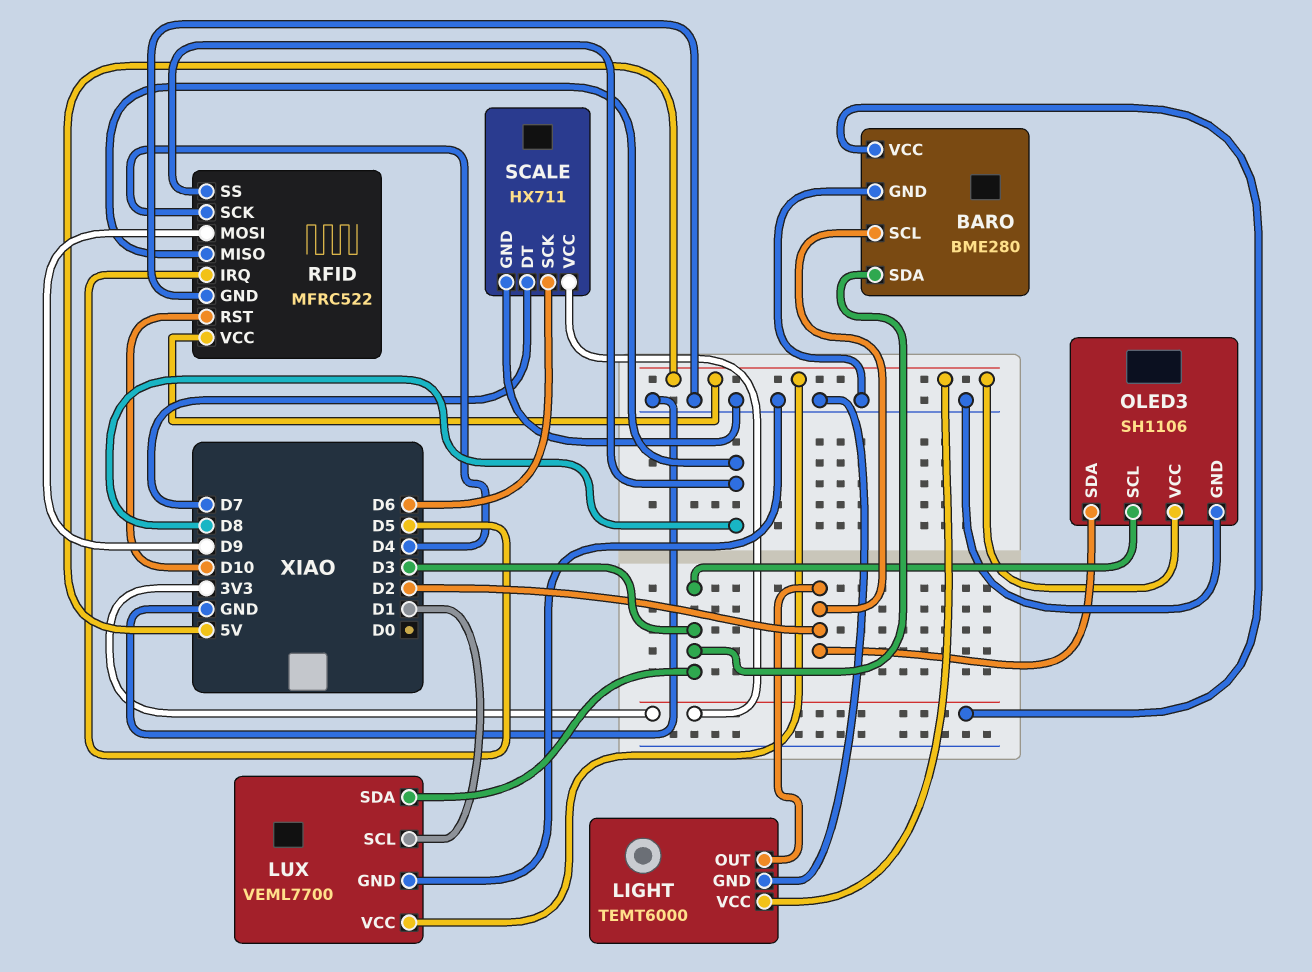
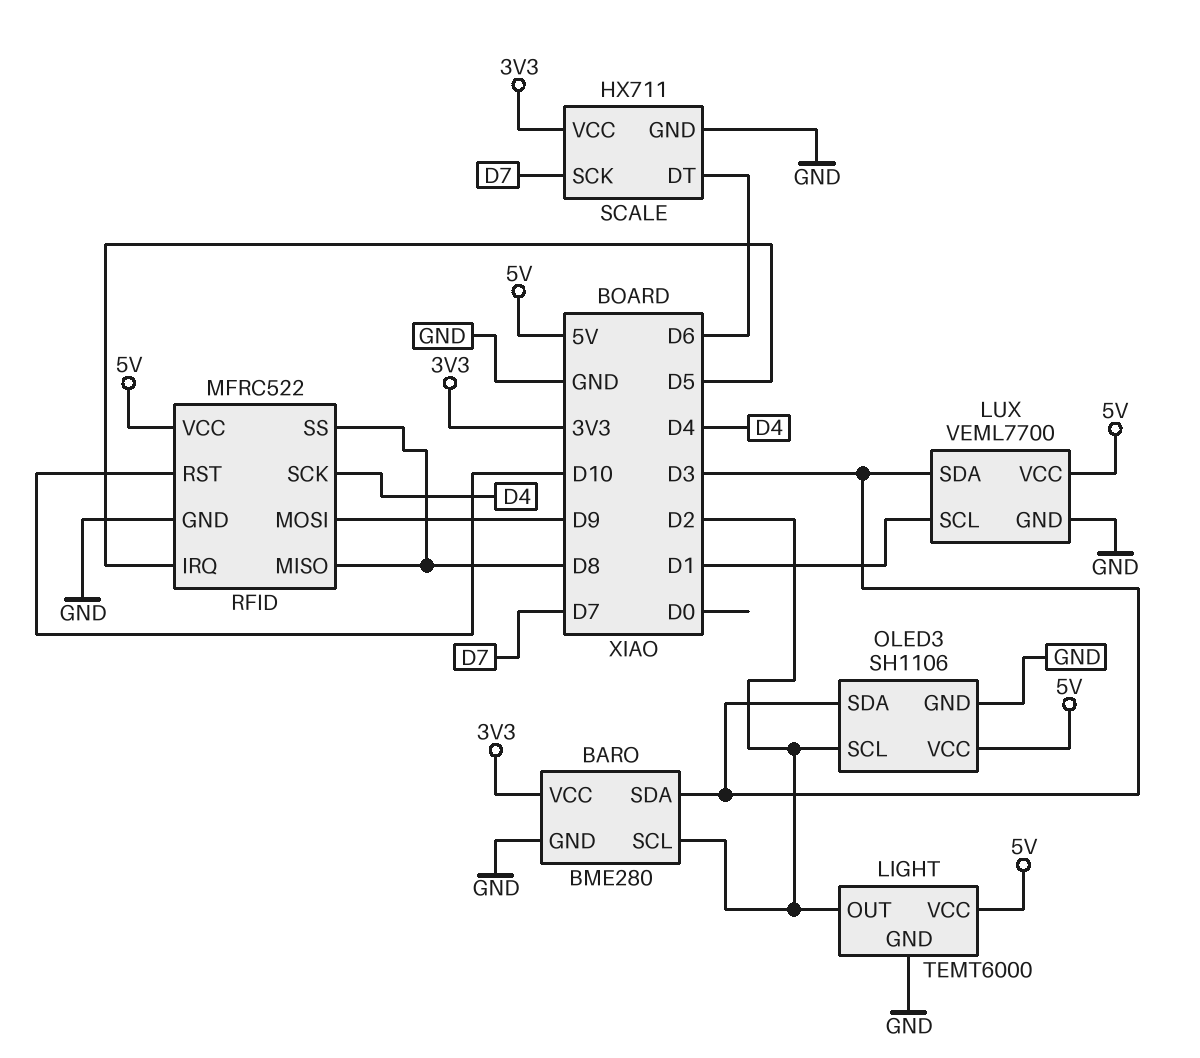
OLED3 pin SCL: D3 -> D2
OLED3 pin SDA: D2 -> D3
SCALE pin DT: D7 -> D6
SCALE pin SCK: D6 -> D7

